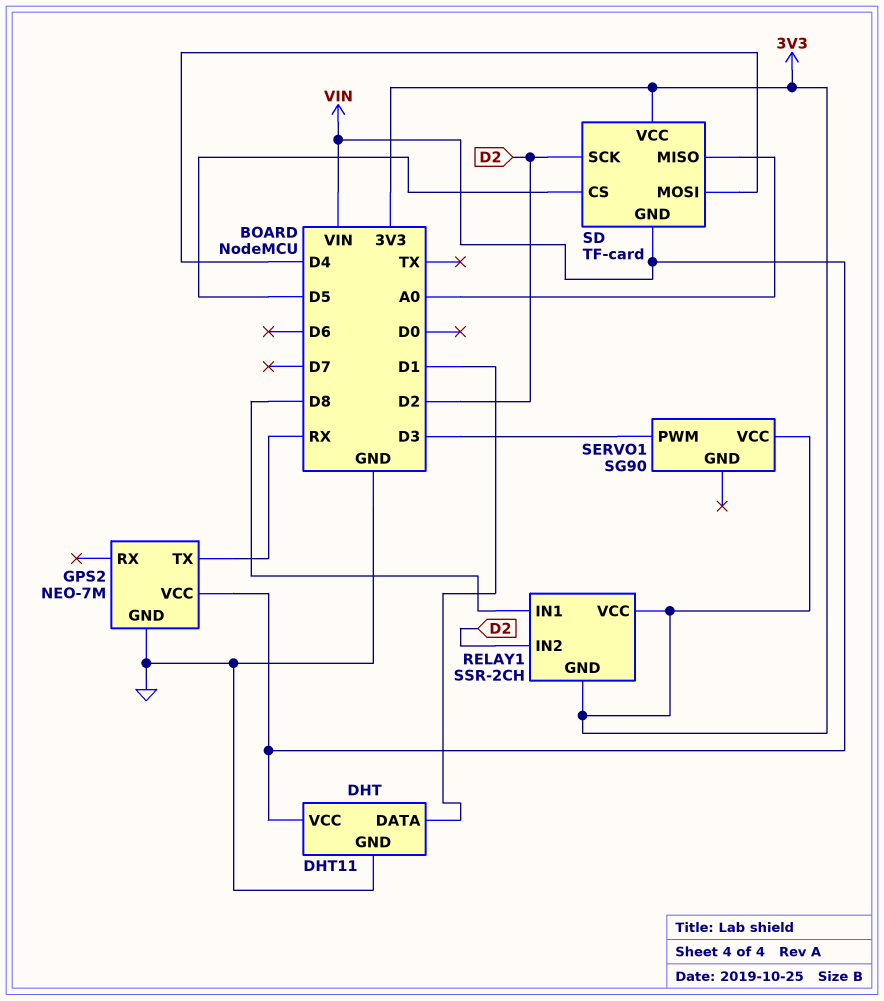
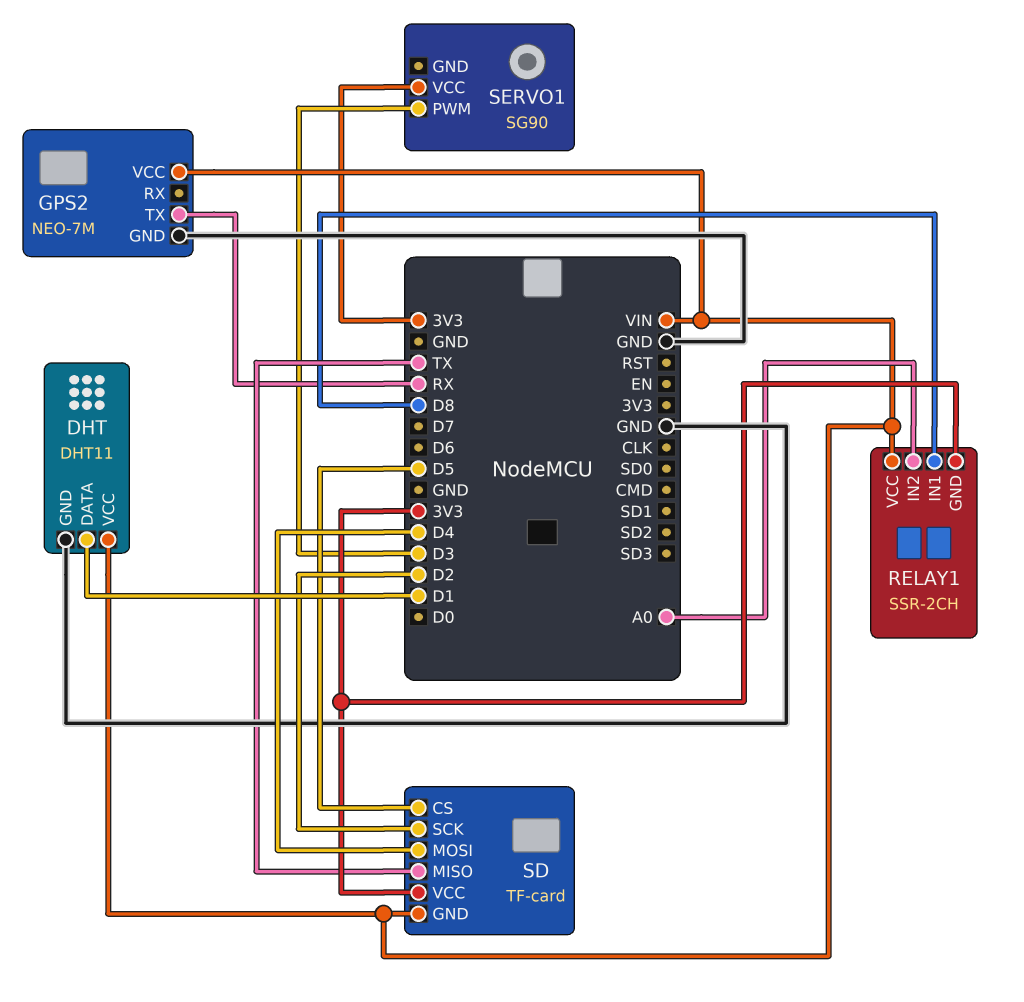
RELAY1 pin IN2: D2 -> A0
RELAY1 pin VCC: 3V3 -> VIN
SD pin MISO: A0 -> TX

